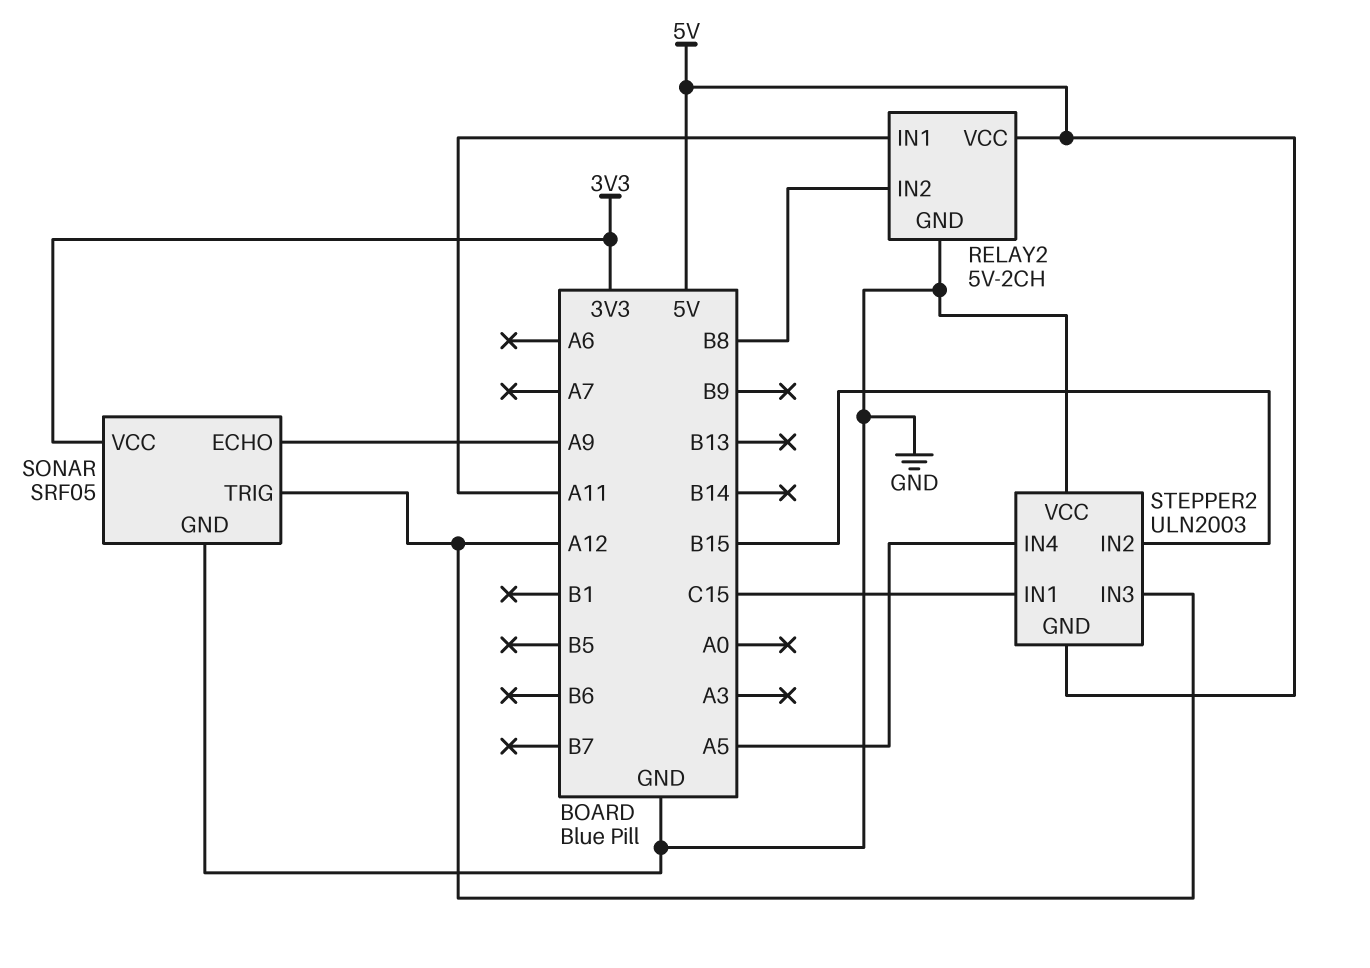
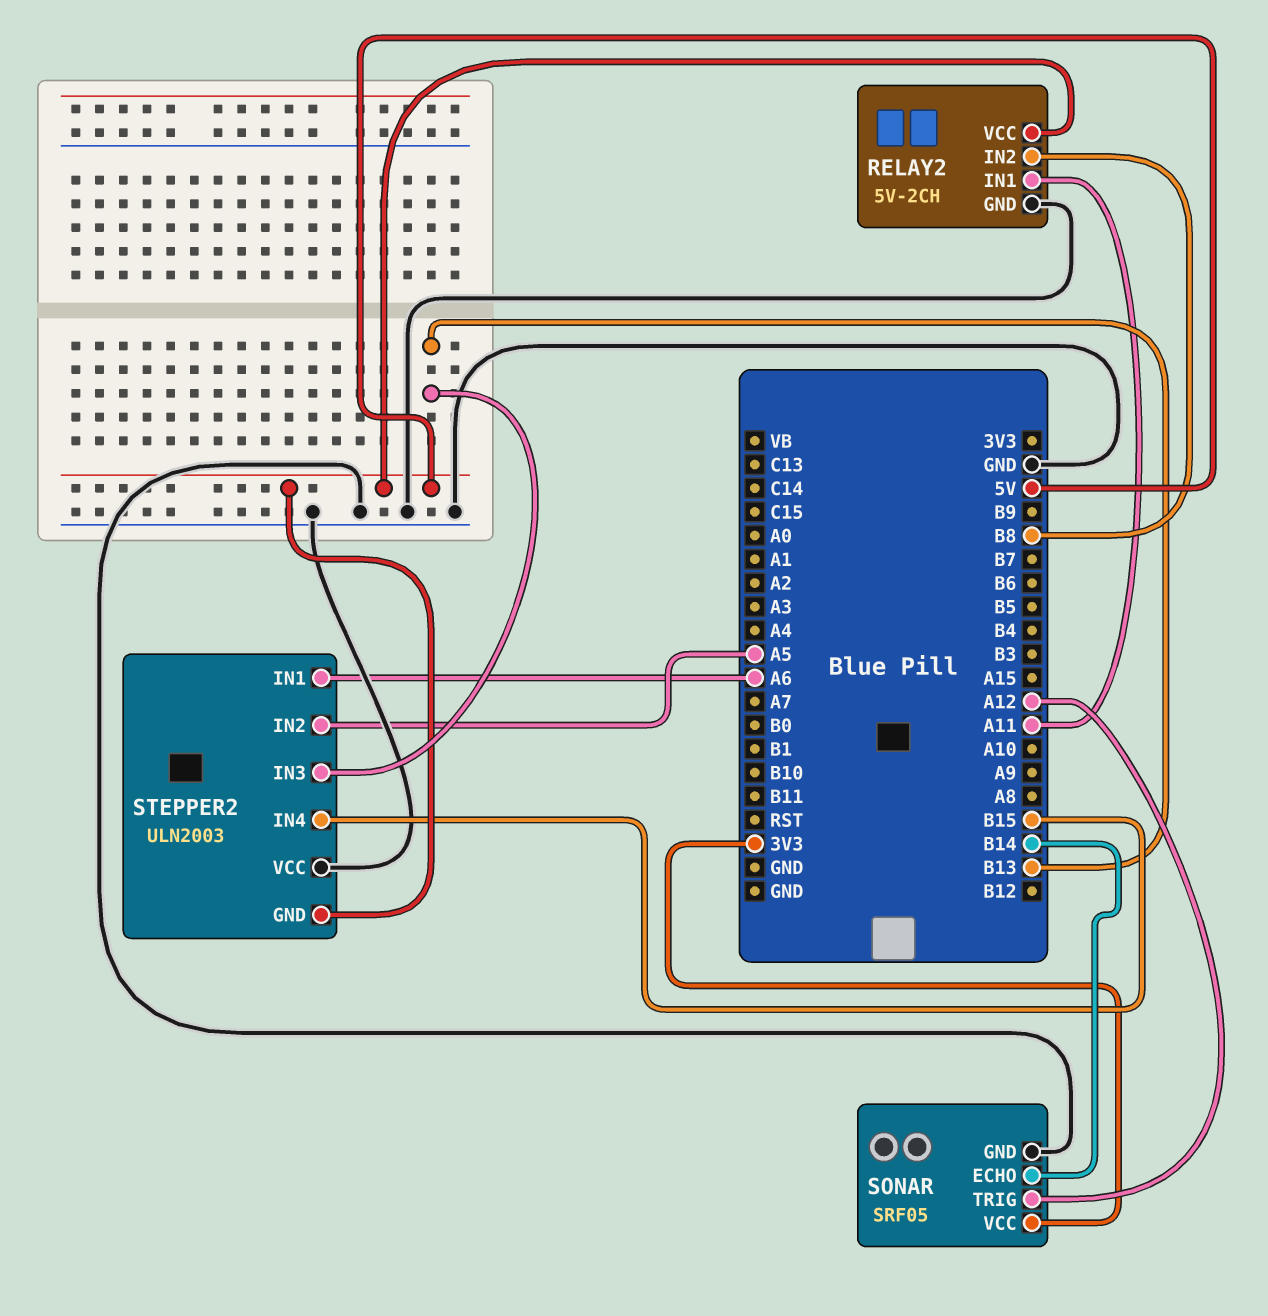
SONAR pin ECHO: A9 -> B14
STEPPER2 pin IN1: C15 -> A6
STEPPER2 pin IN2: B15 -> A5
STEPPER2 pin IN3: A12 -> B13
STEPPER2 pin IN4: A5 -> B15

